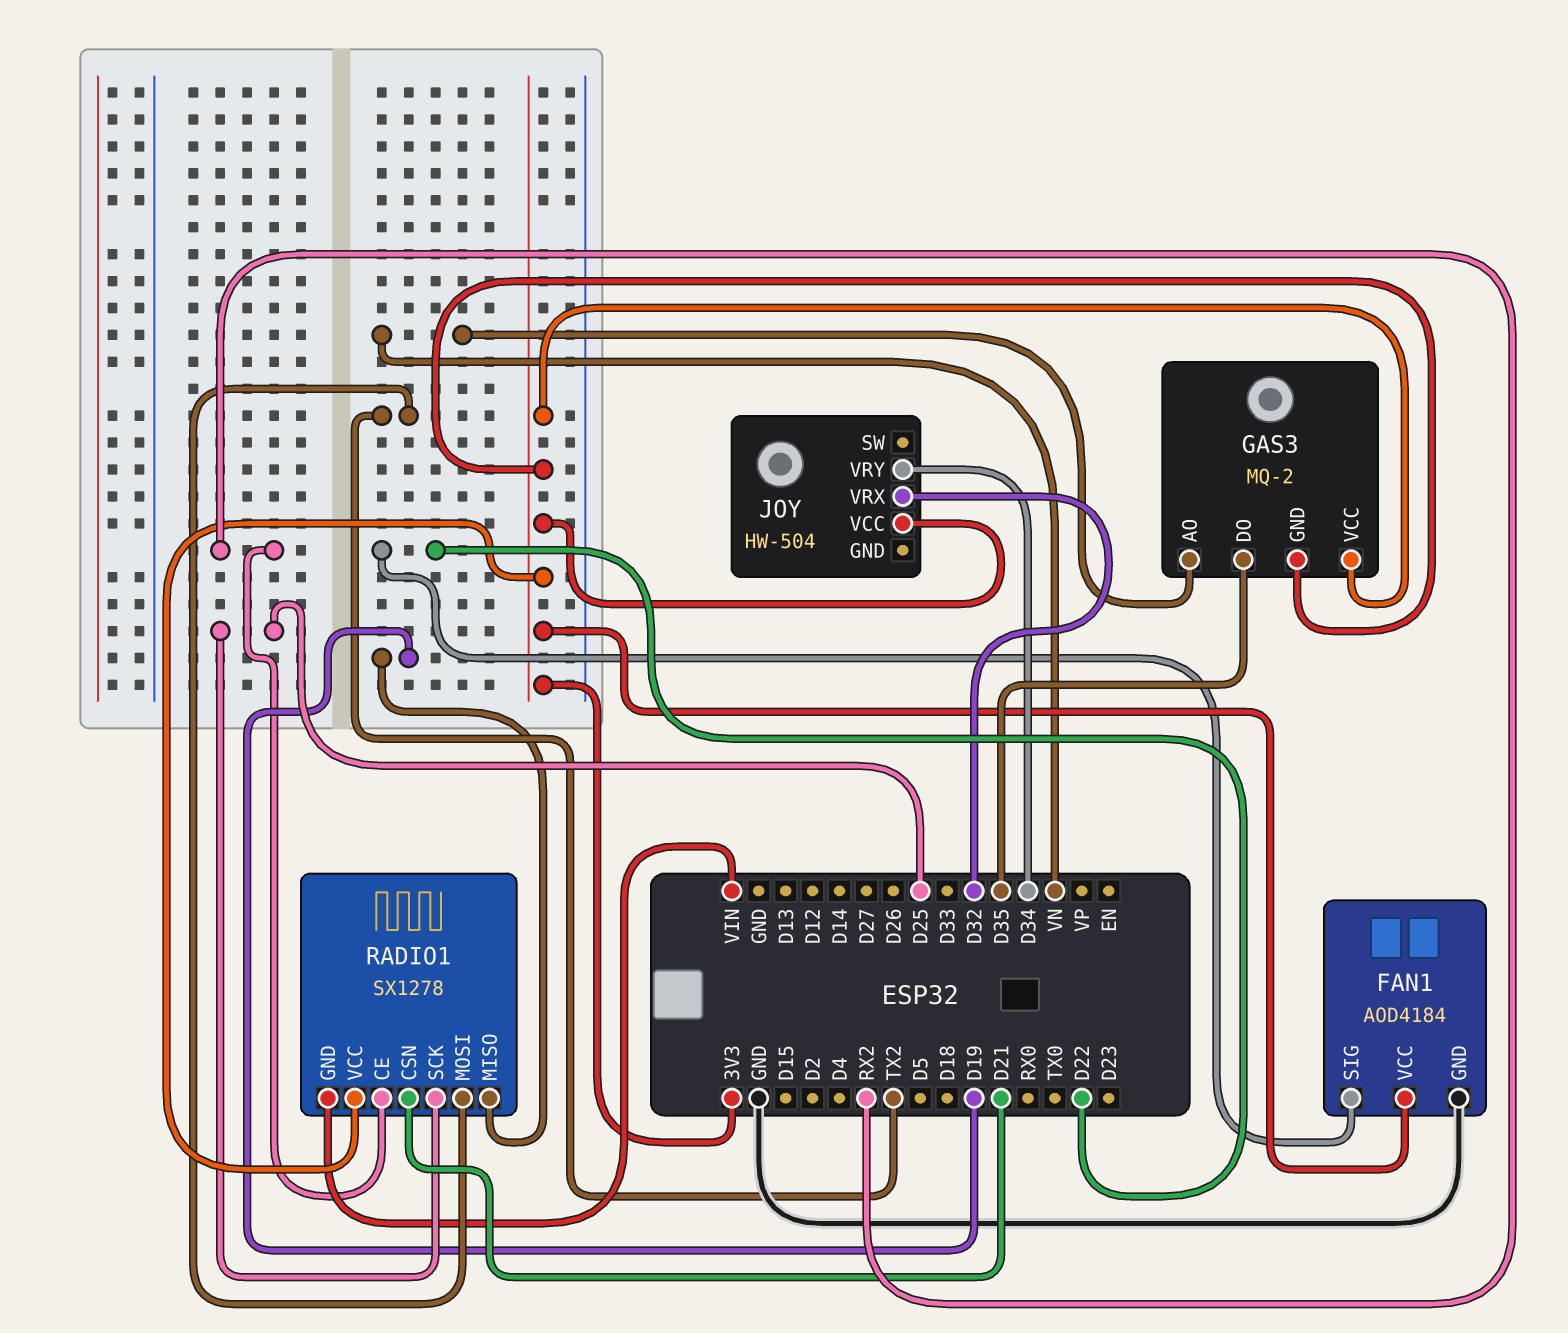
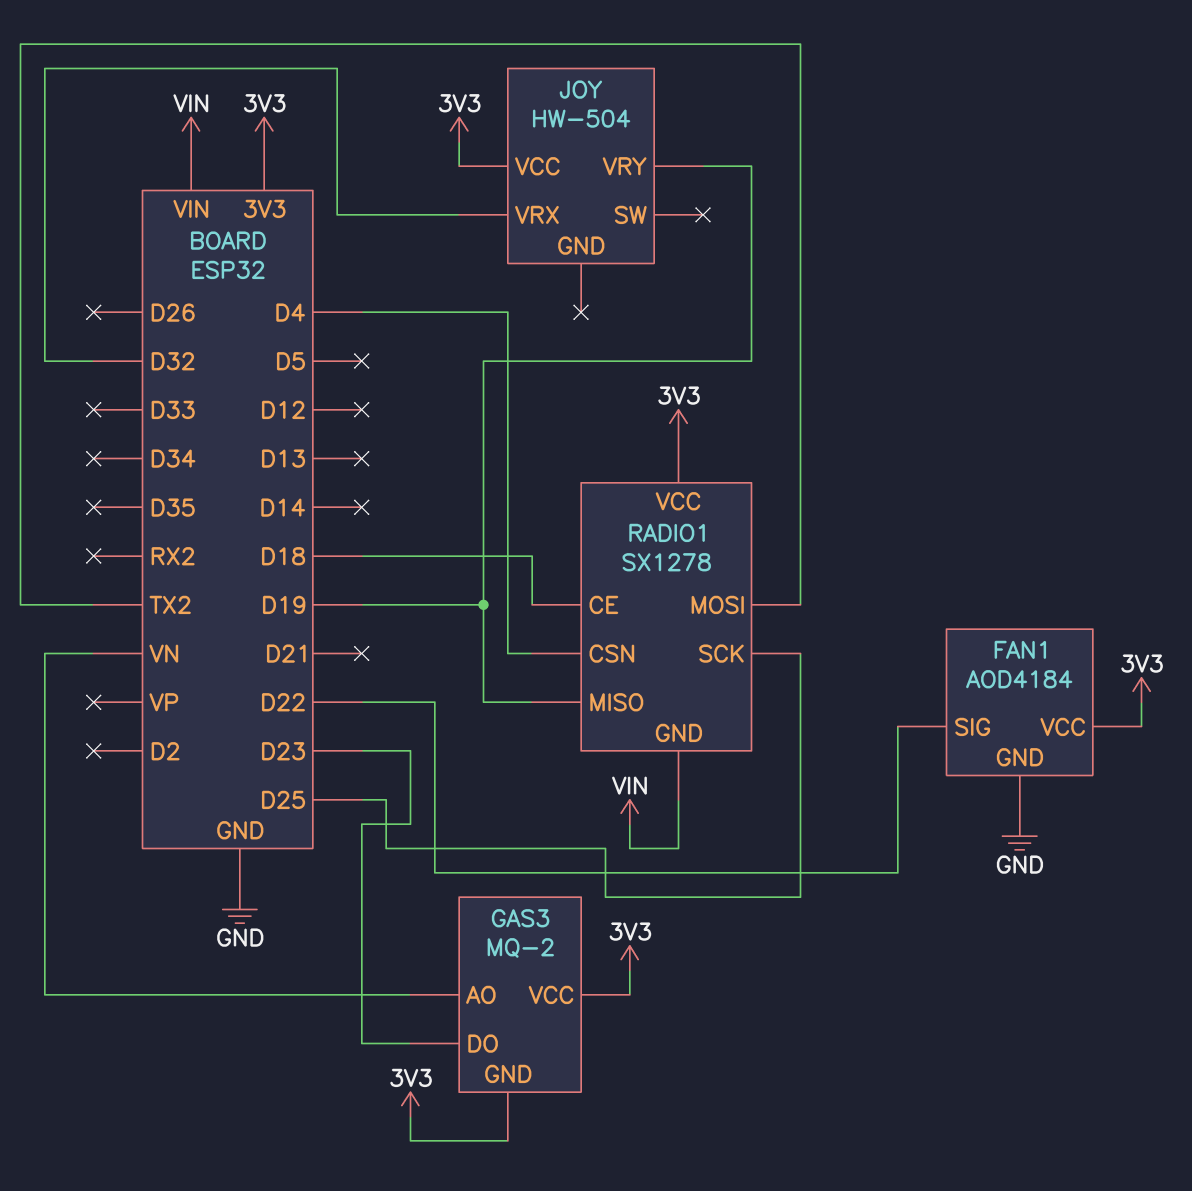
GAS3 pin DO: D35 -> D23
JOY pin VRY: D34 -> D19
RADIO1 pin CE: RX2 -> D18
RADIO1 pin CSN: D21 -> D4

